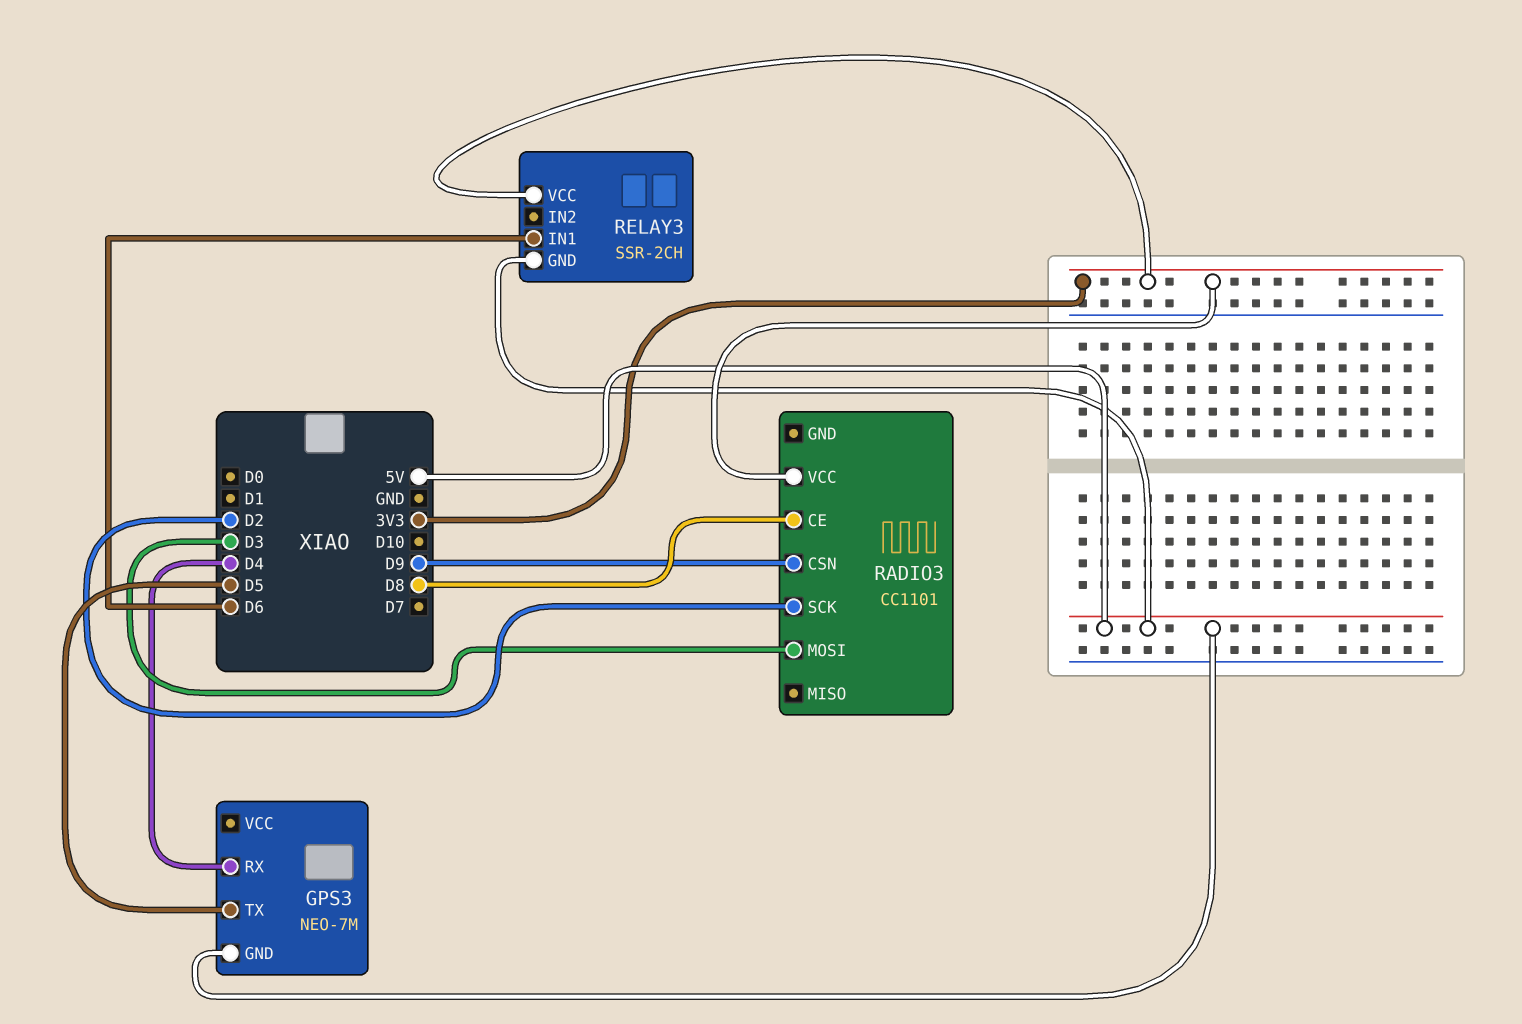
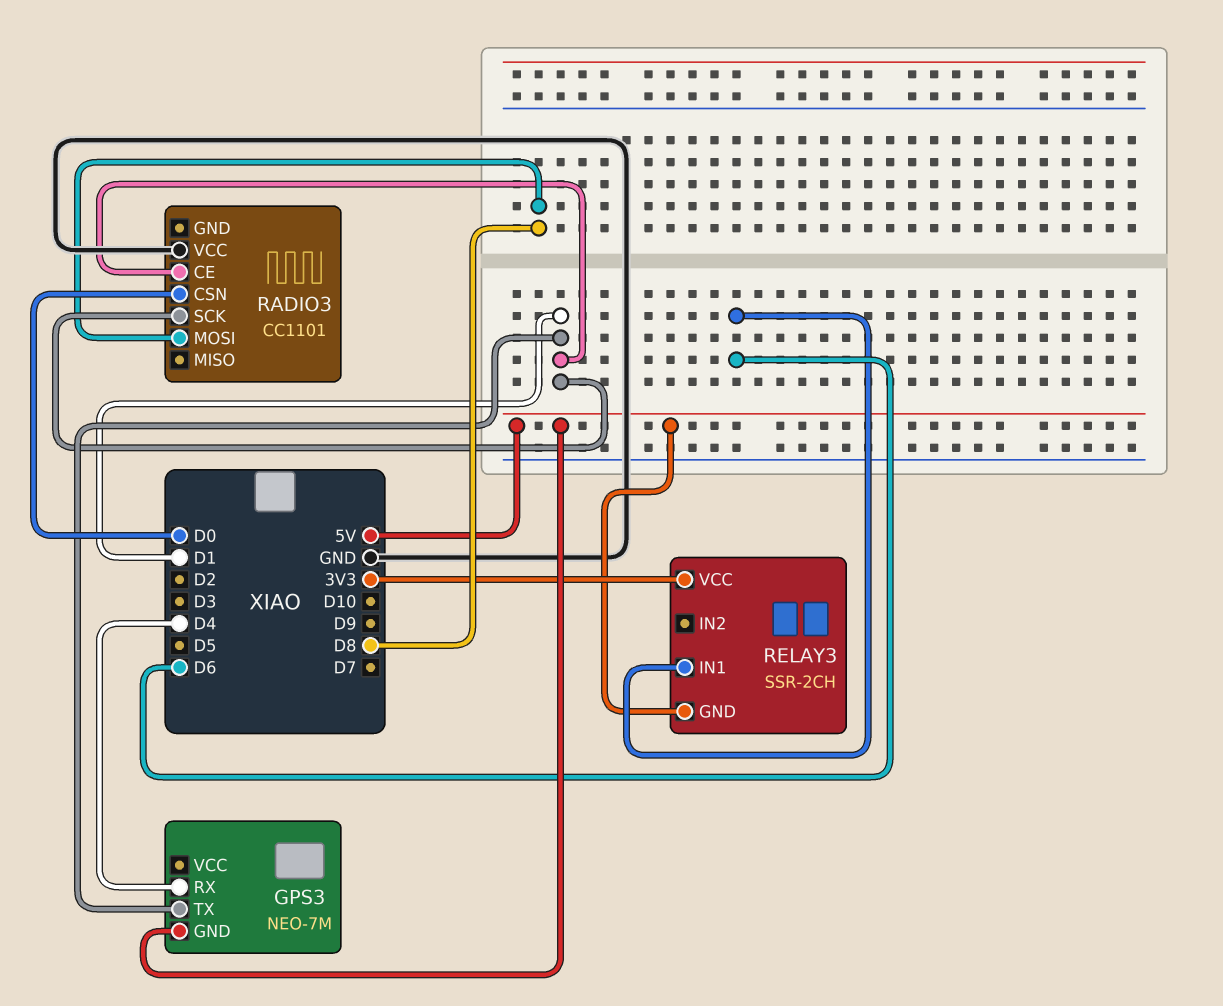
GPS3 pin TX: D5 -> D1
RADIO3 pin CE: D8 -> D1
RADIO3 pin CSN: D9 -> D0
RADIO3 pin MOSI: D3 -> D8
RADIO3 pin SCK: D2 -> D1
RADIO3 pin VCC: 3V3 -> GND

